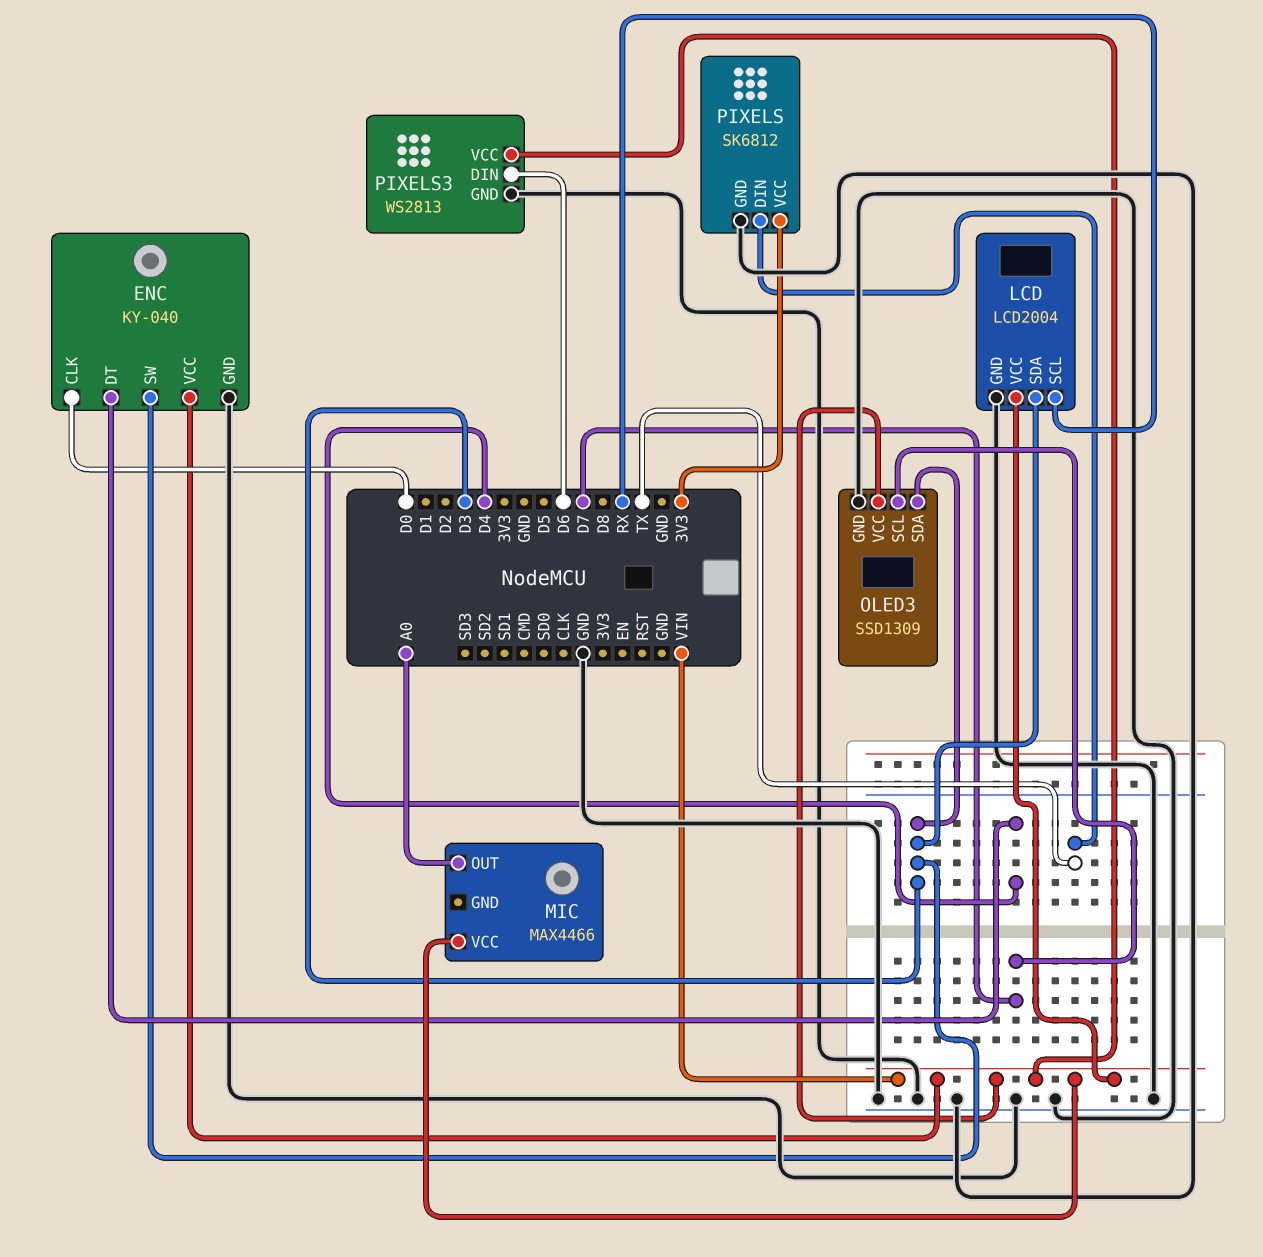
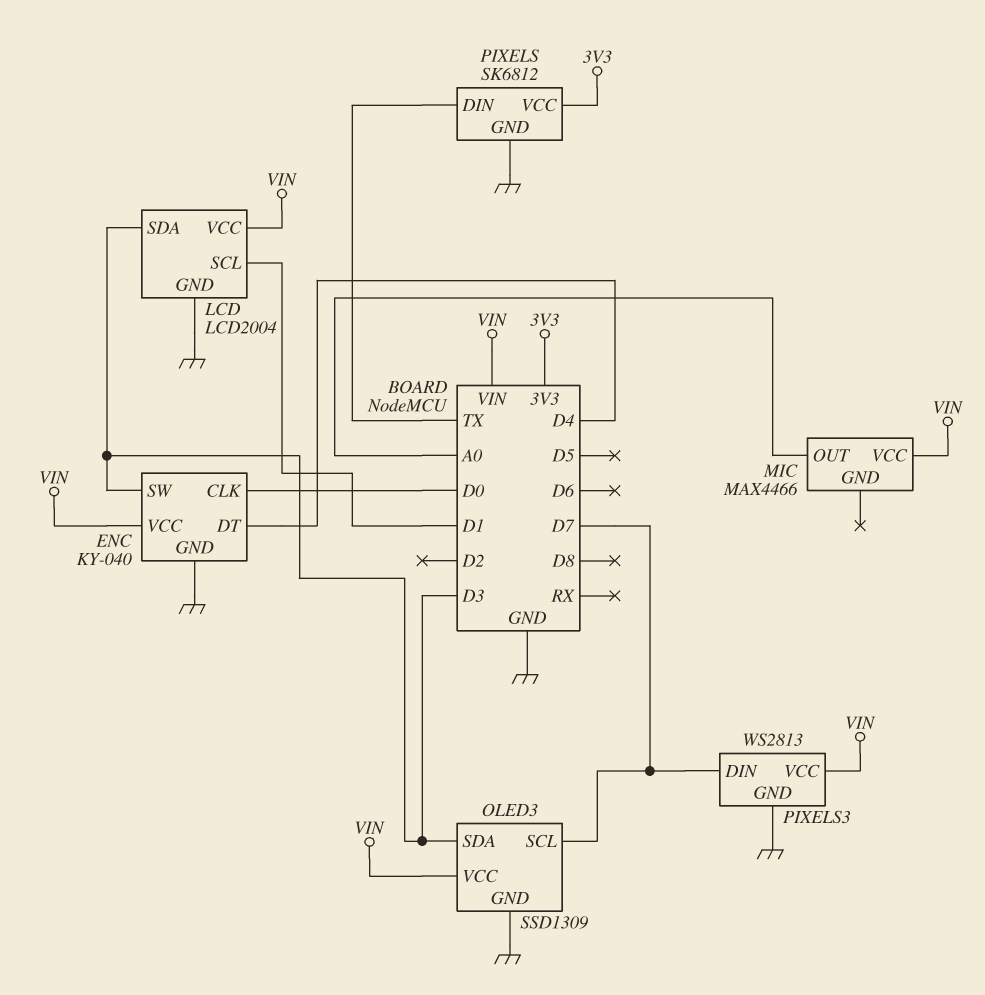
LCD pin SCL: RX -> D1
PIXELS3 pin DIN: D6 -> D7

